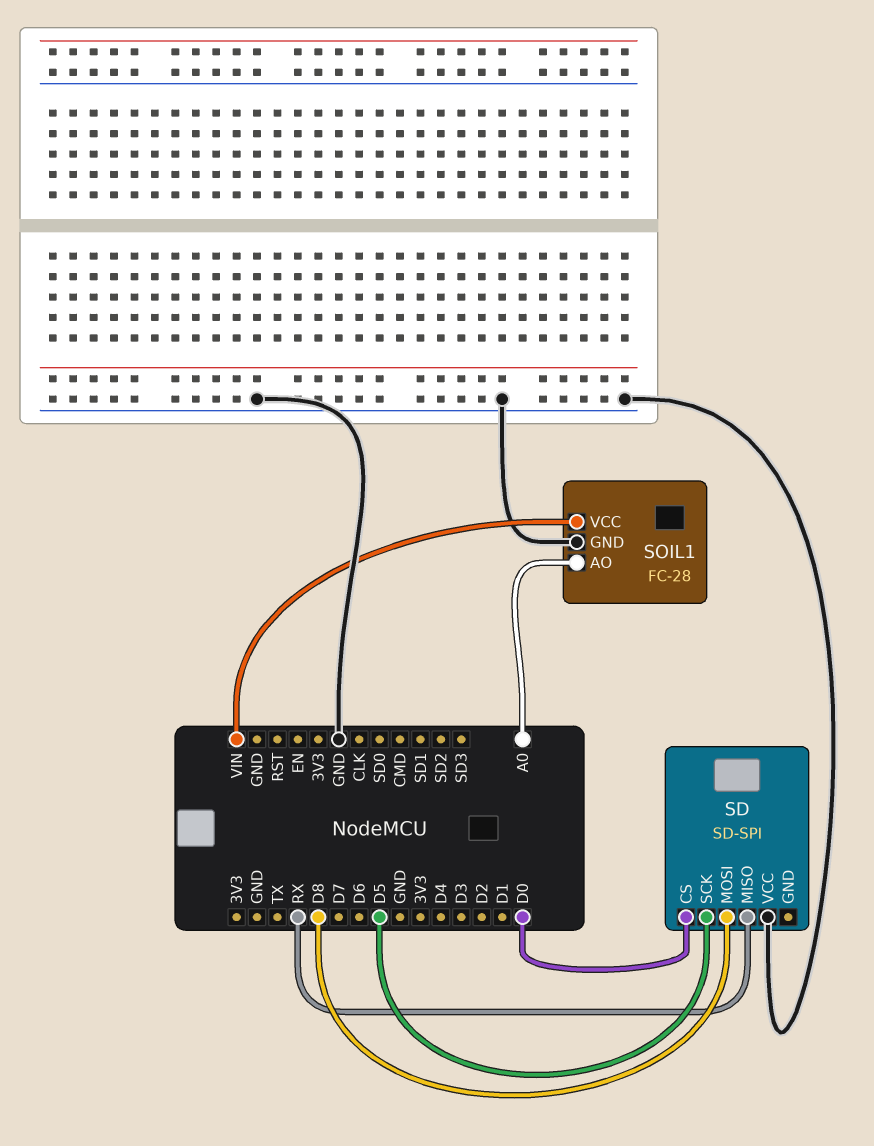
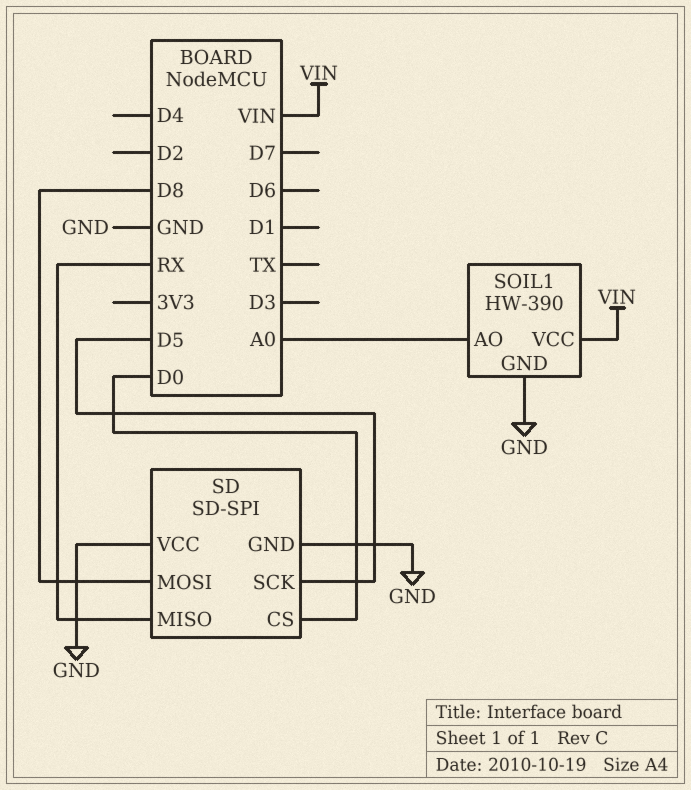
SD pin GND: none -> GND
SOIL1: FC-28 -> HW-390

